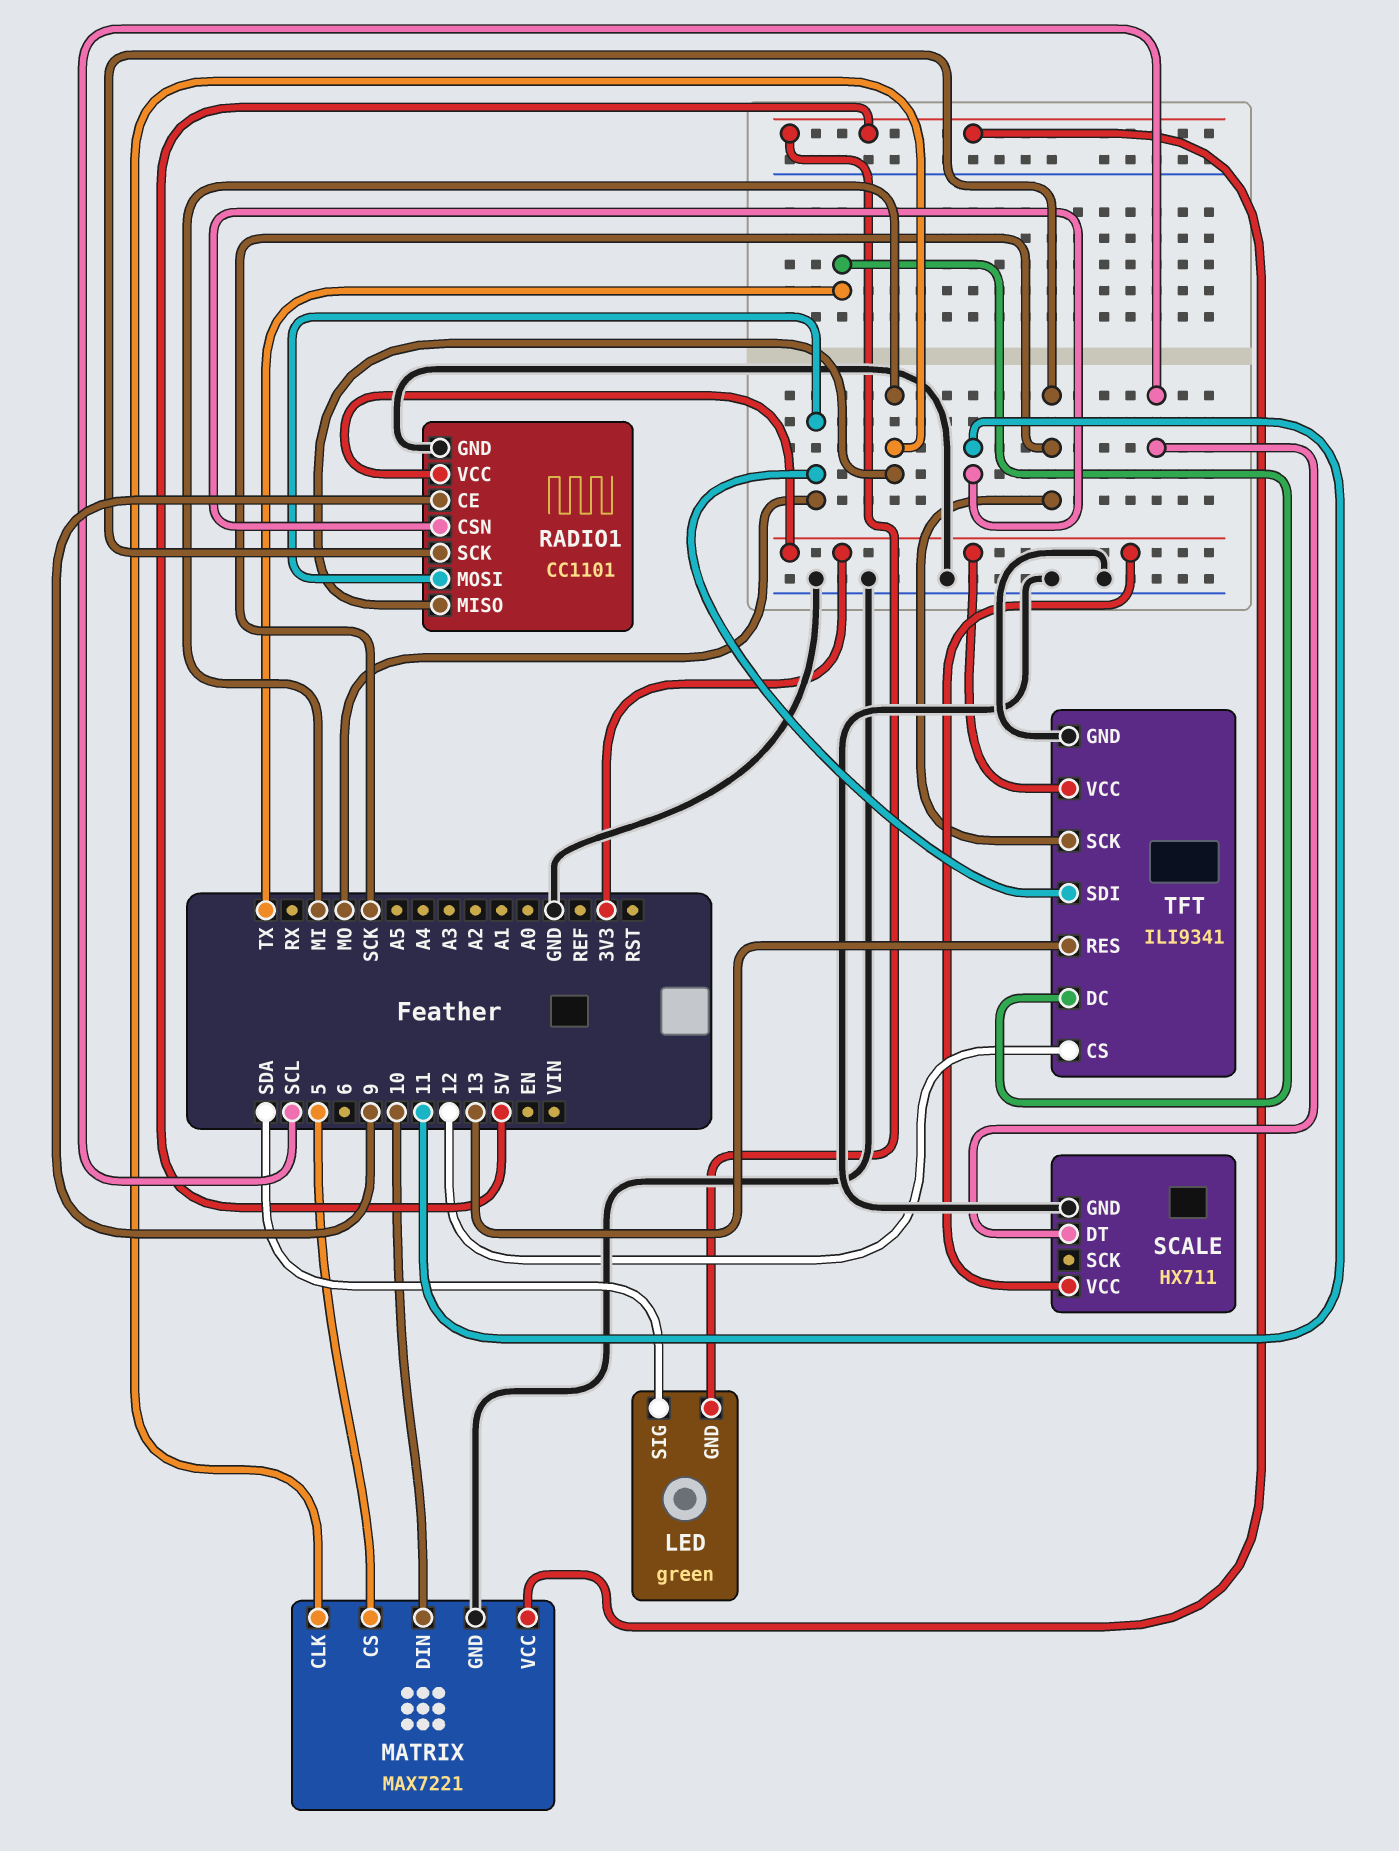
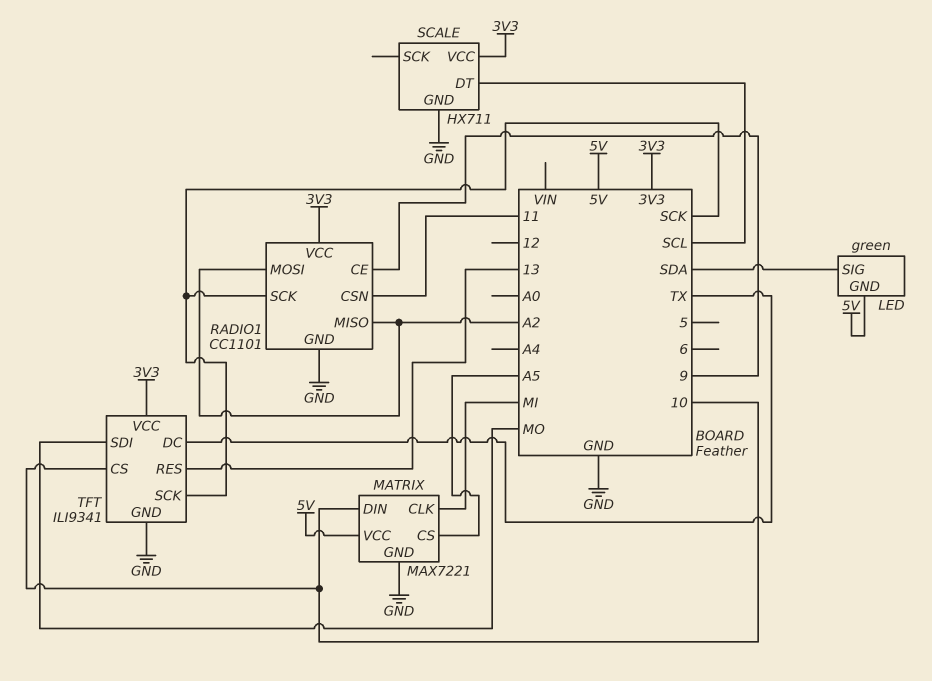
MATRIX pin CS: 5 -> A5
RADIO1 pin MISO: MI -> A2
RADIO1 pin MOSI: MO -> A2
TFT pin CS: 12 -> 10

